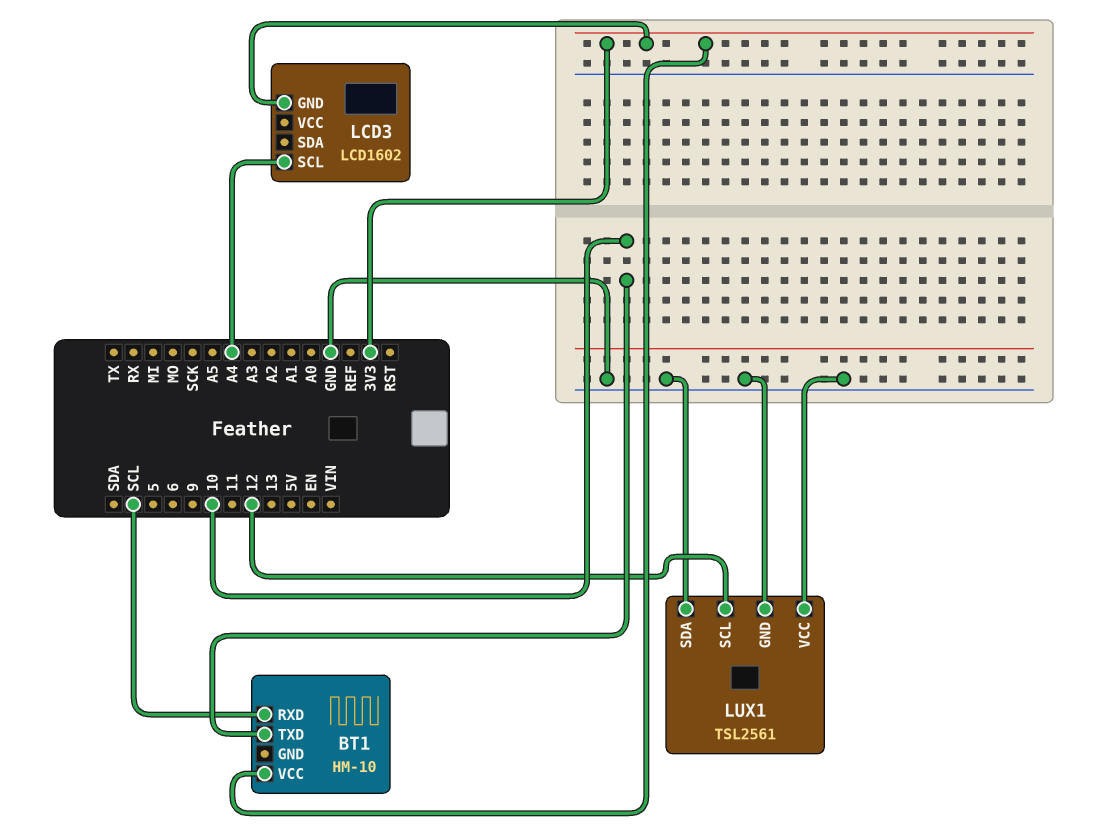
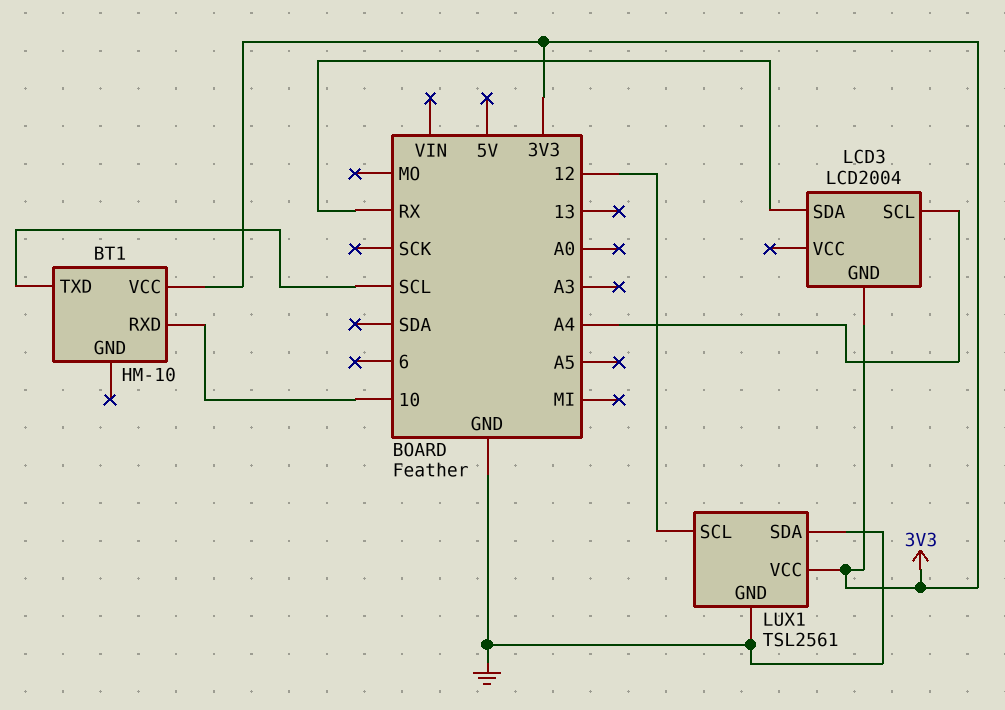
BT1 pin RXD: SCL -> 10
BT1 pin TXD: 10 -> SCL
LCD3: LCD1602 -> LCD2004
LCD3 pin SDA: none -> RX
LUX1 pin VCC: GND -> 3V3

